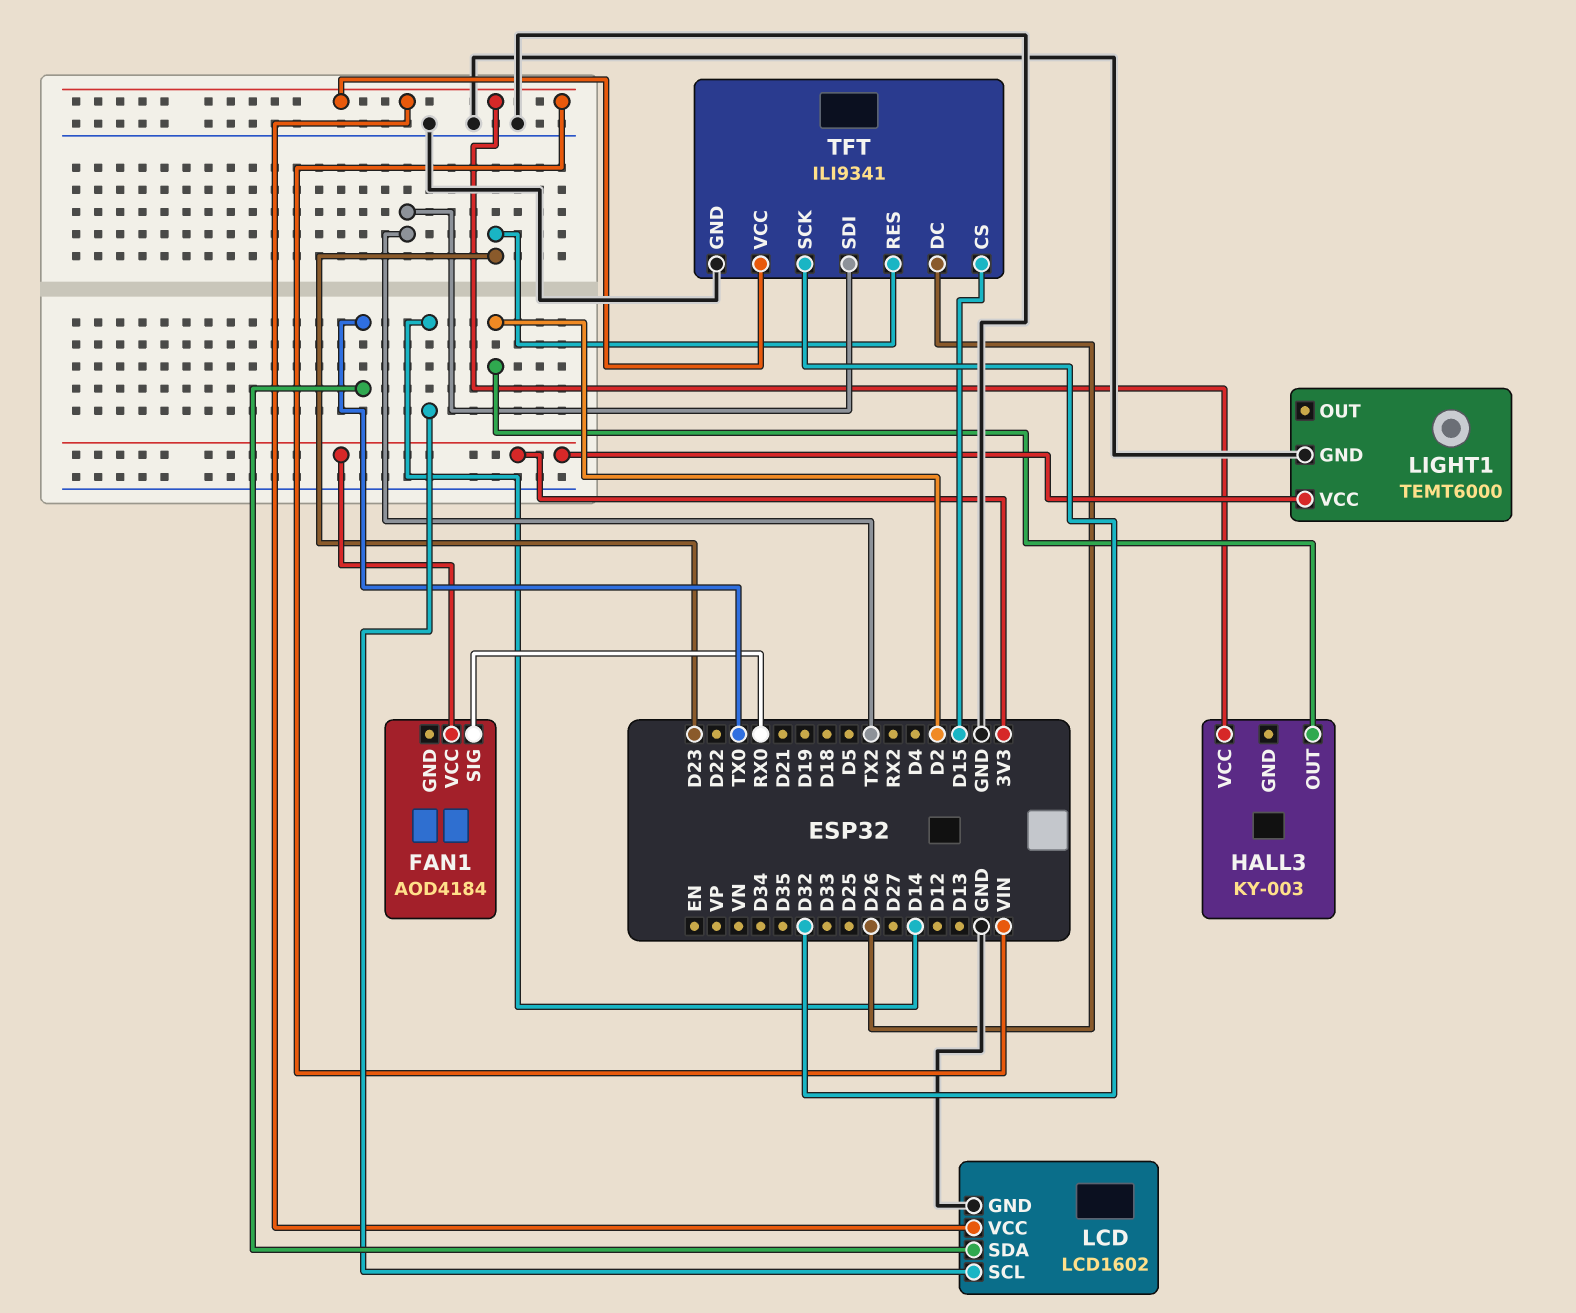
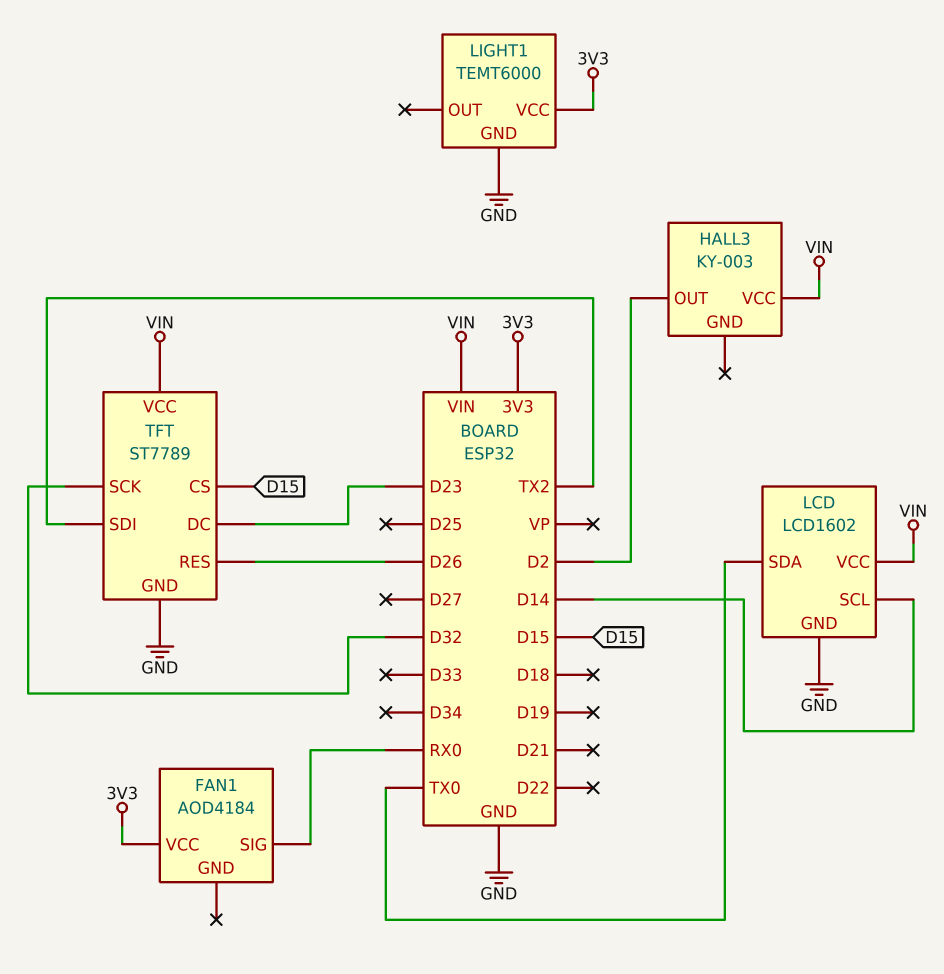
TFT: ILI9341 -> ST7789
TFT pin DC: D26 -> D23
TFT pin RES: D23 -> D26

